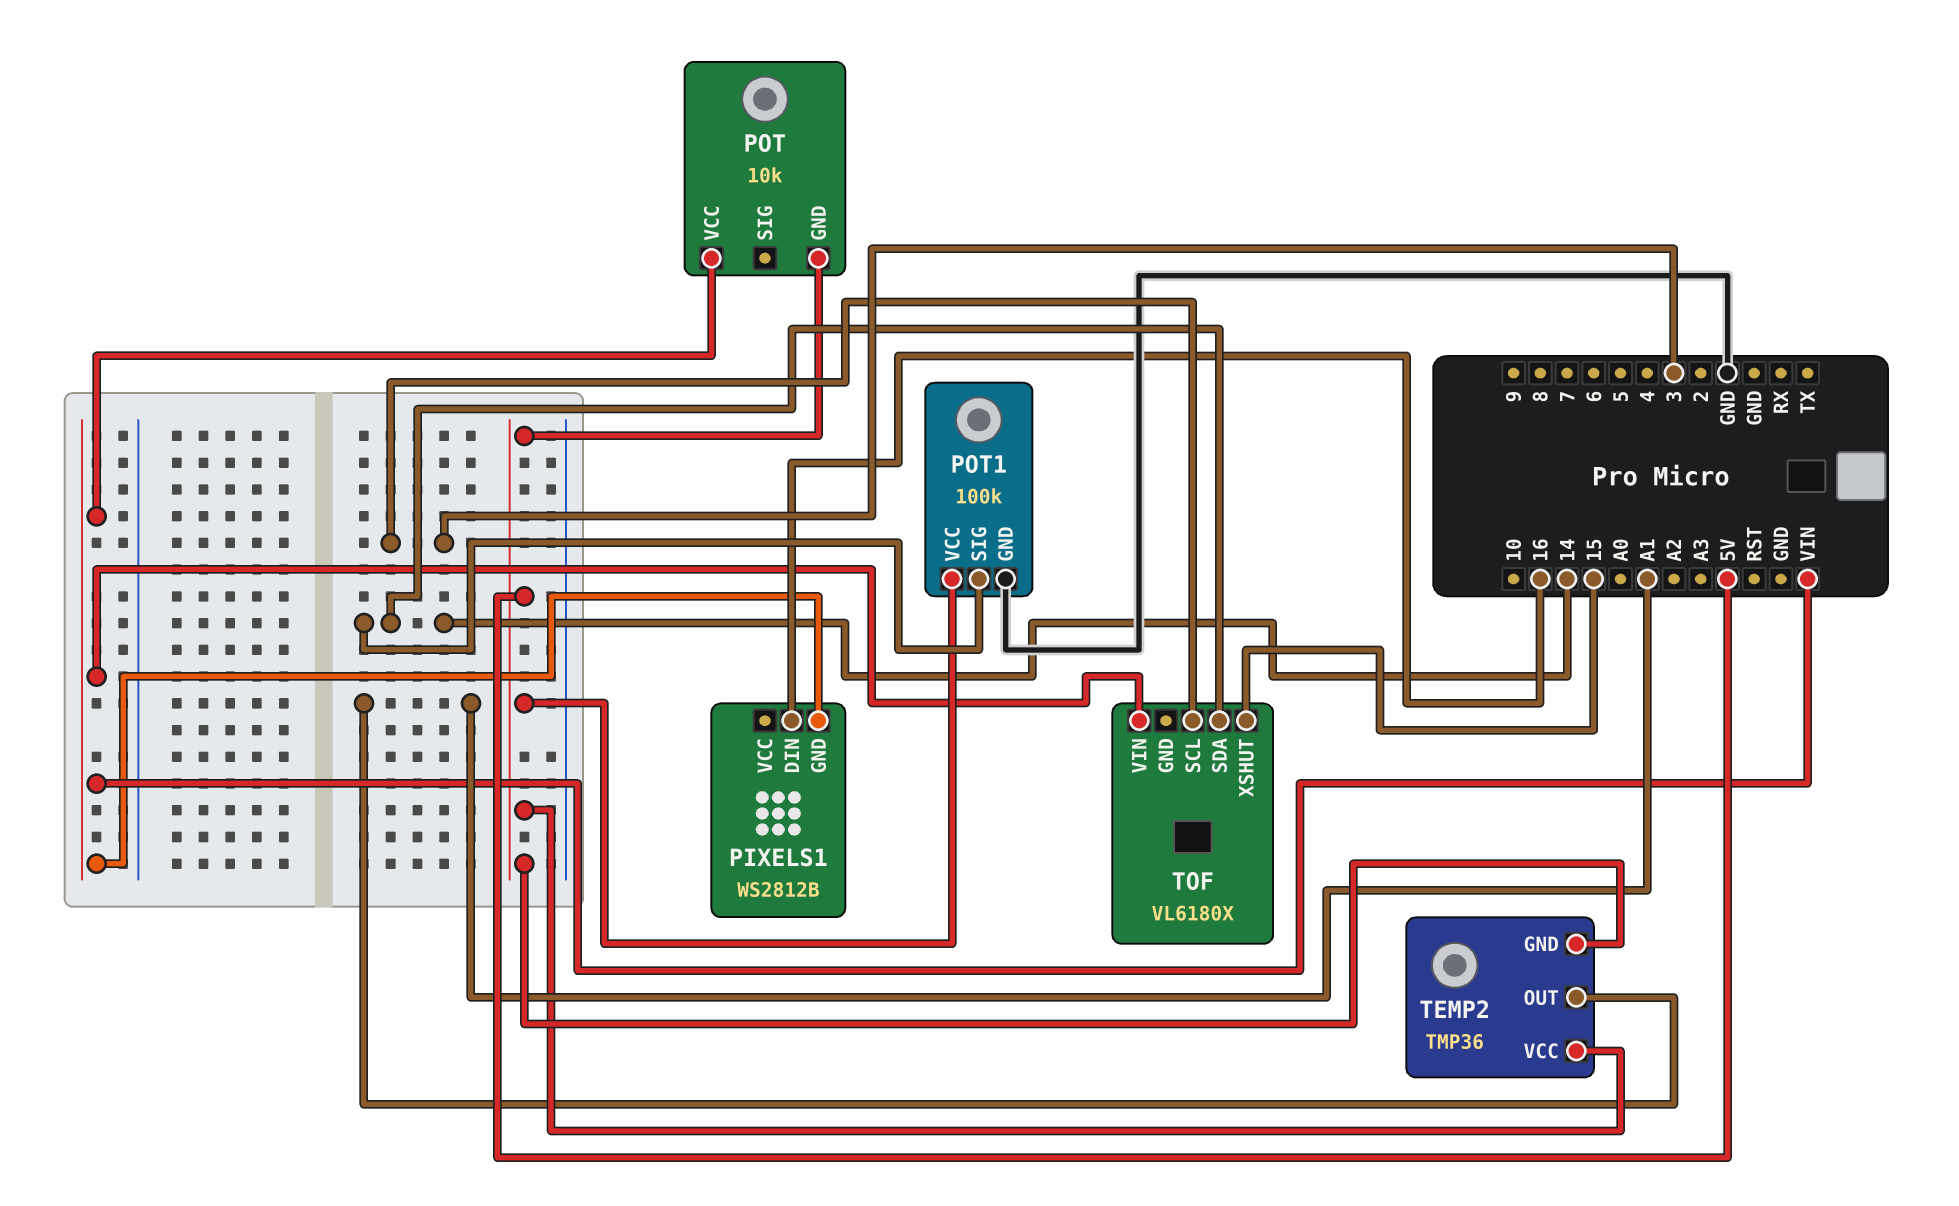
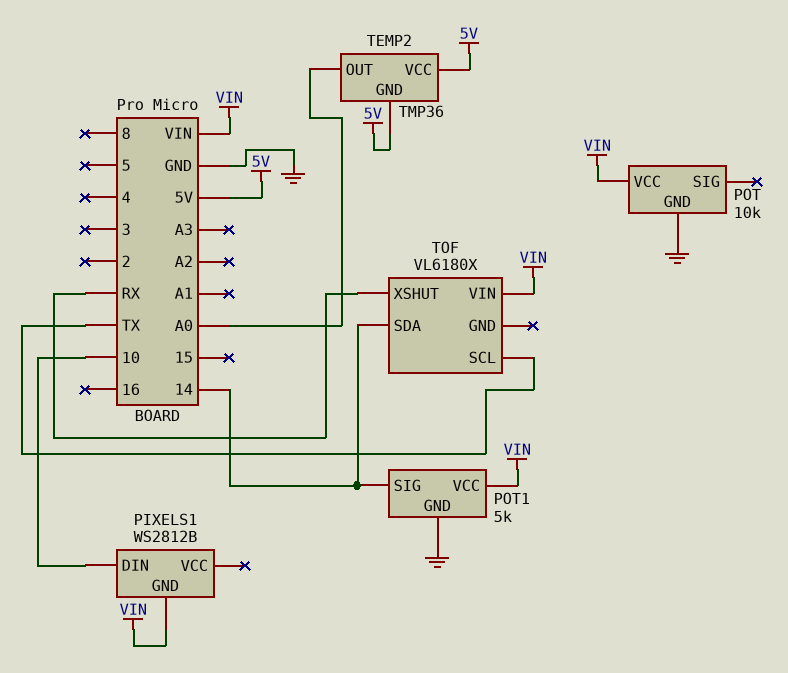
PIXELS1 pin DIN: 16 -> 10
POT pin GND: 5V -> GND
POT1: 100k -> 5k
POT1 pin VCC: 5V -> VIN
TEMP2 pin OUT: A1 -> A0
TOF pin SCL: 3 -> TX
TOF pin XSHUT: 15 -> RX

